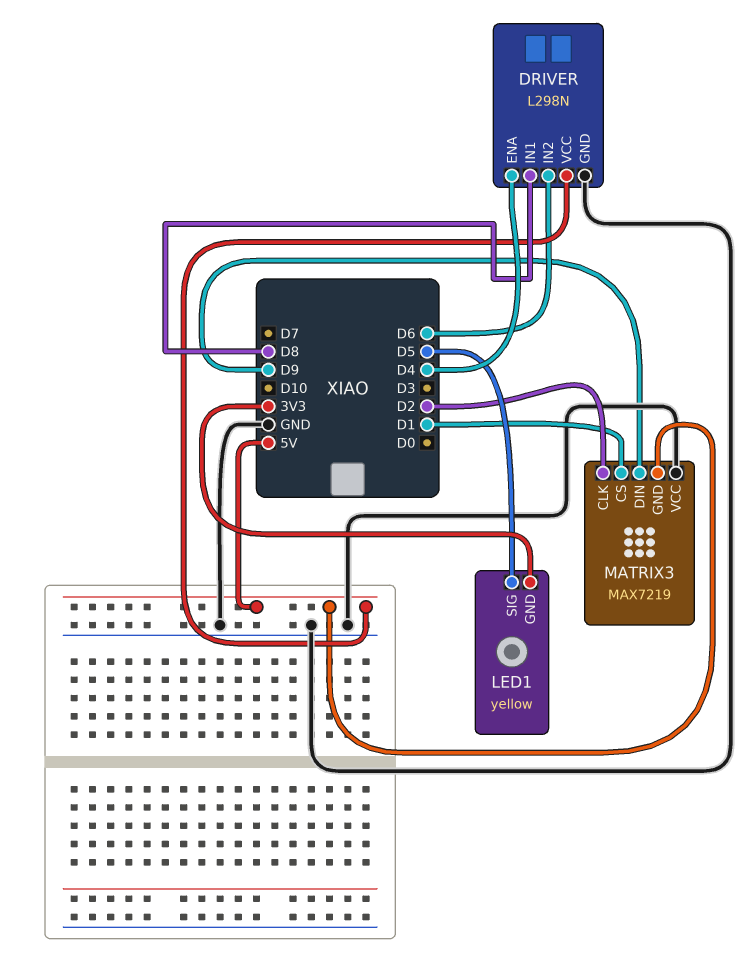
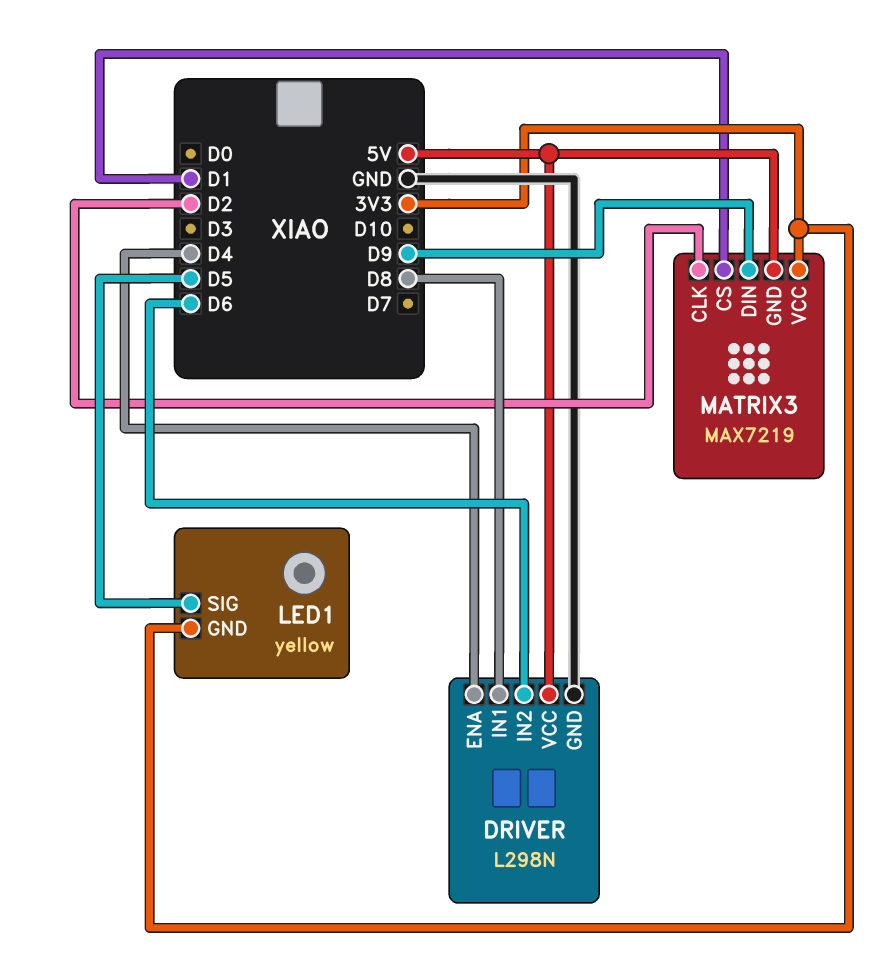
MATRIX3 pin VCC: GND -> 3V3

